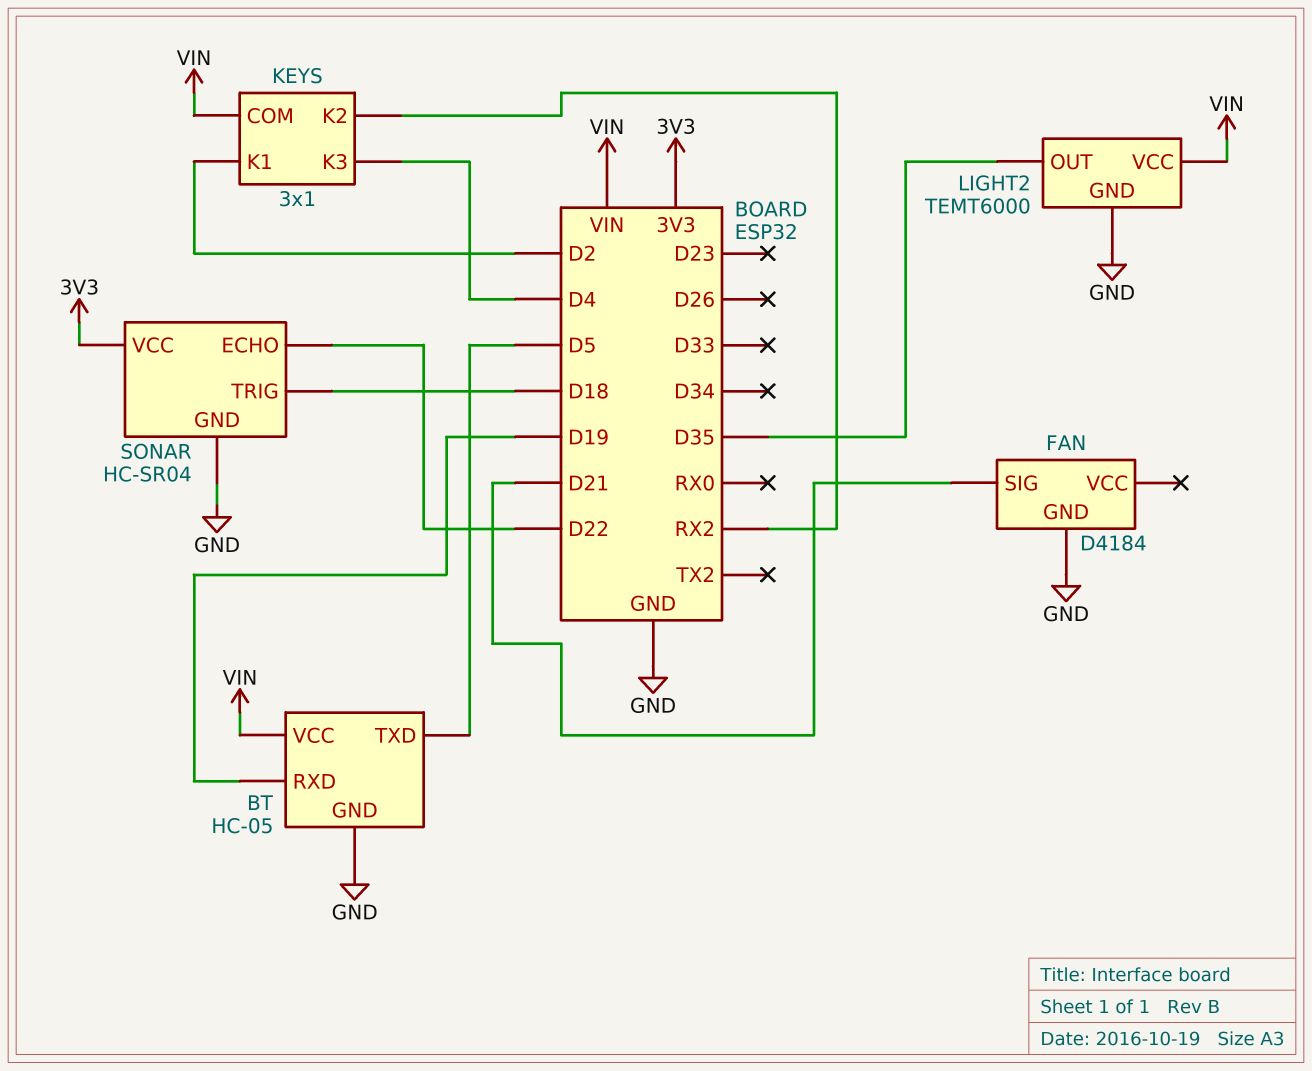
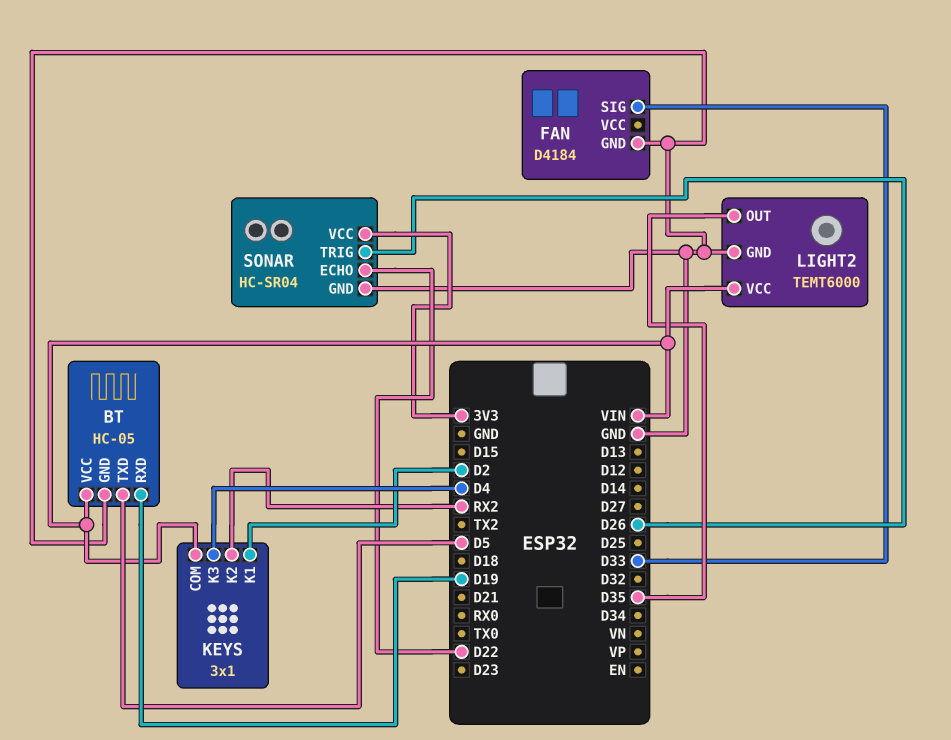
FAN pin SIG: D21 -> D33
SONAR pin TRIG: D18 -> D26

